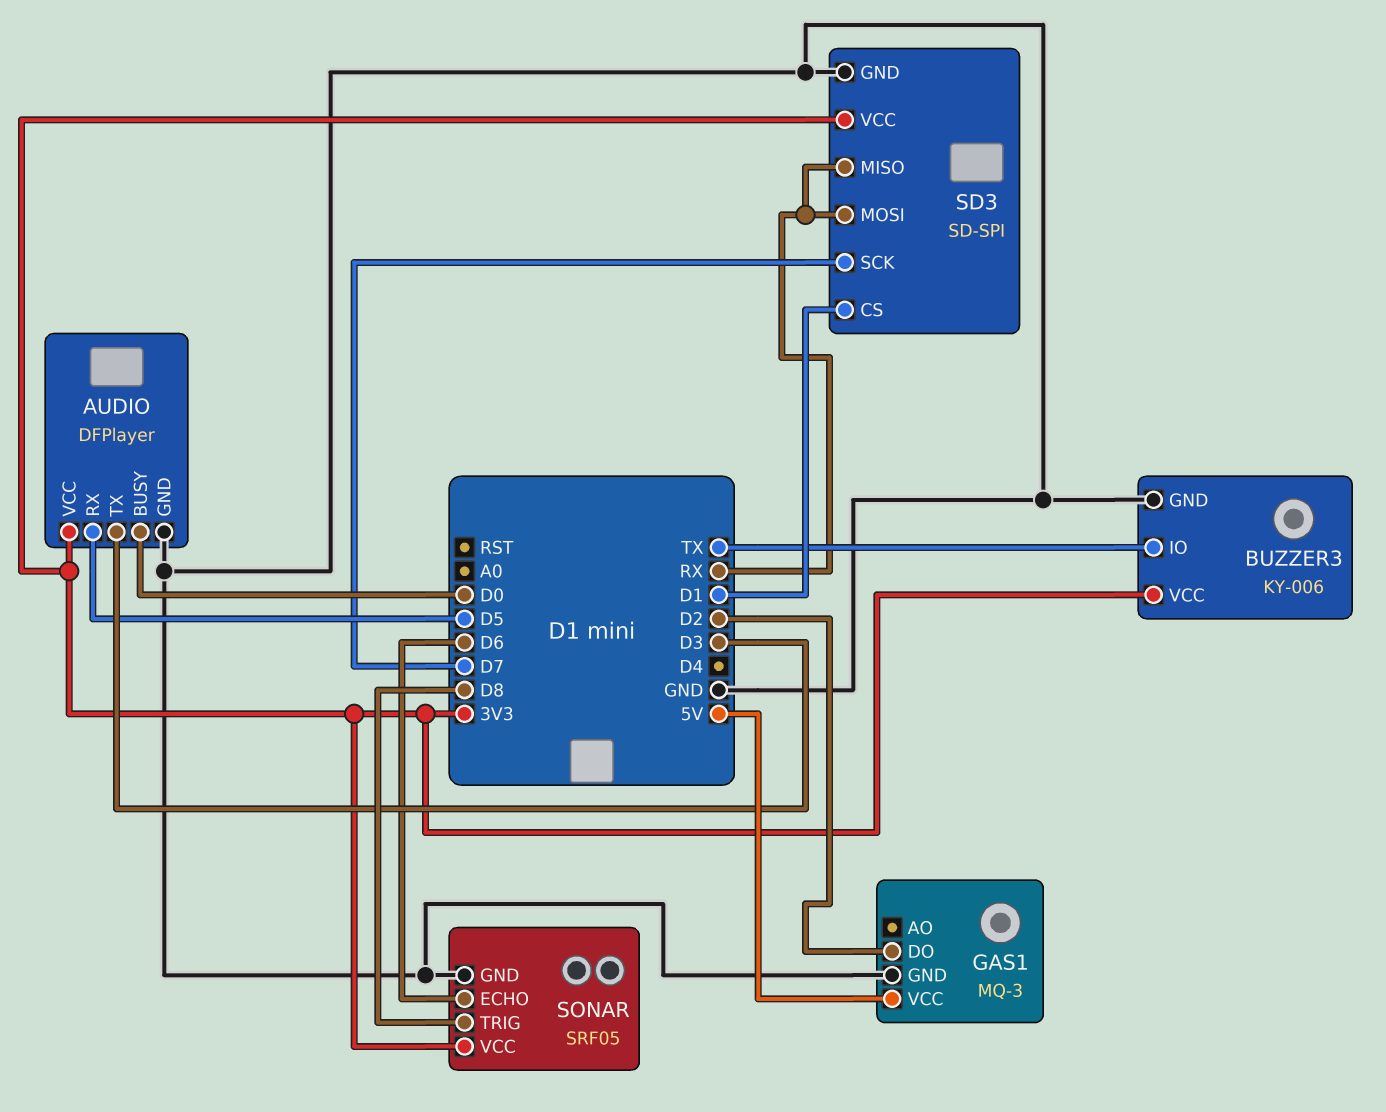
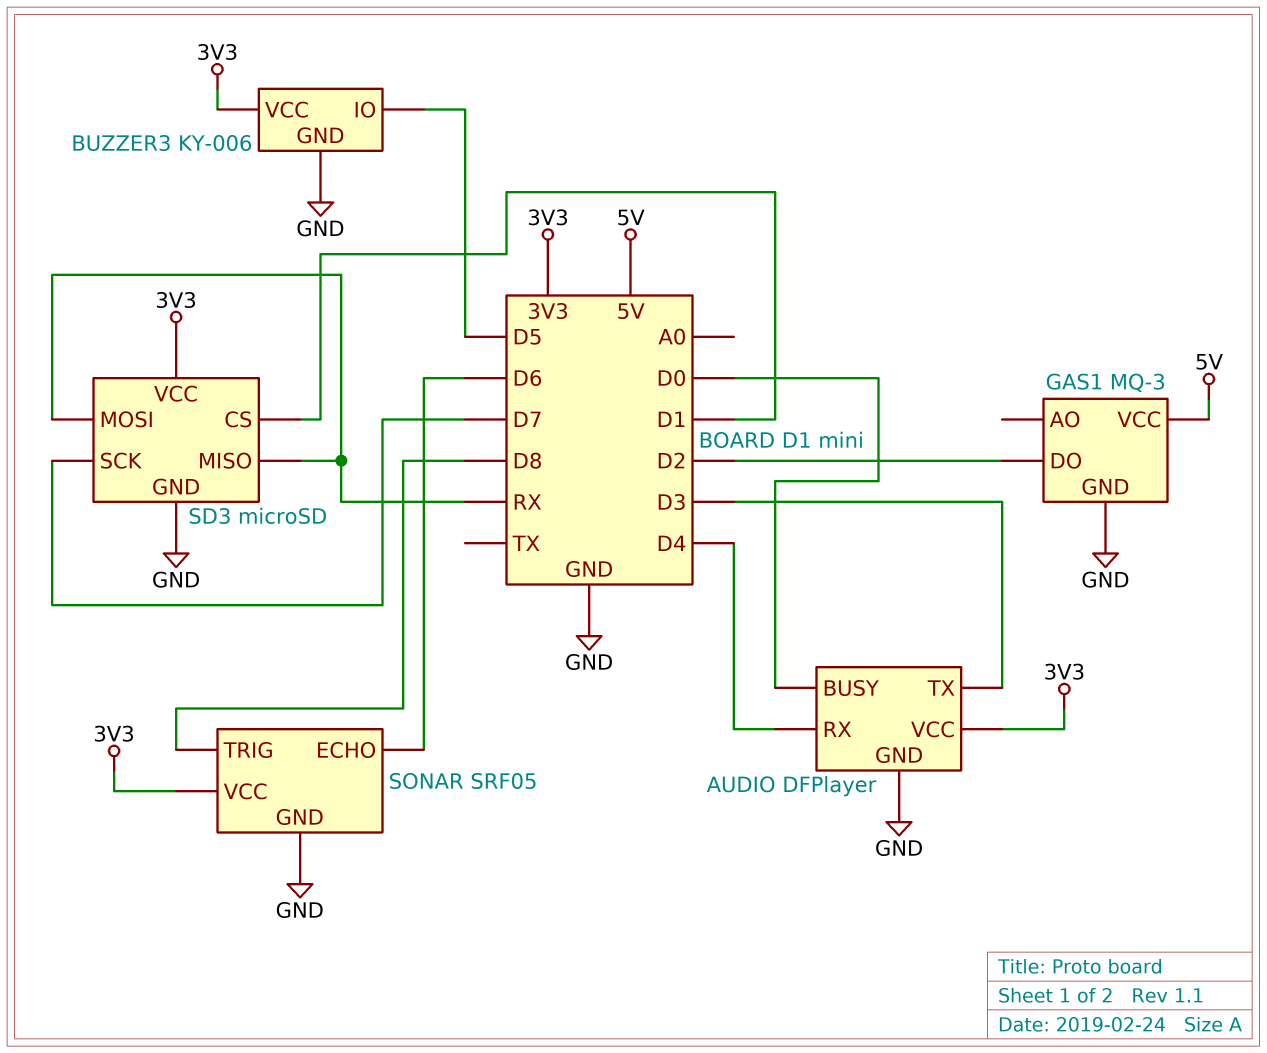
AUDIO pin RX: D5 -> D4
BUZZER3 pin IO: TX -> D5
SD3: SD-SPI -> microSD

